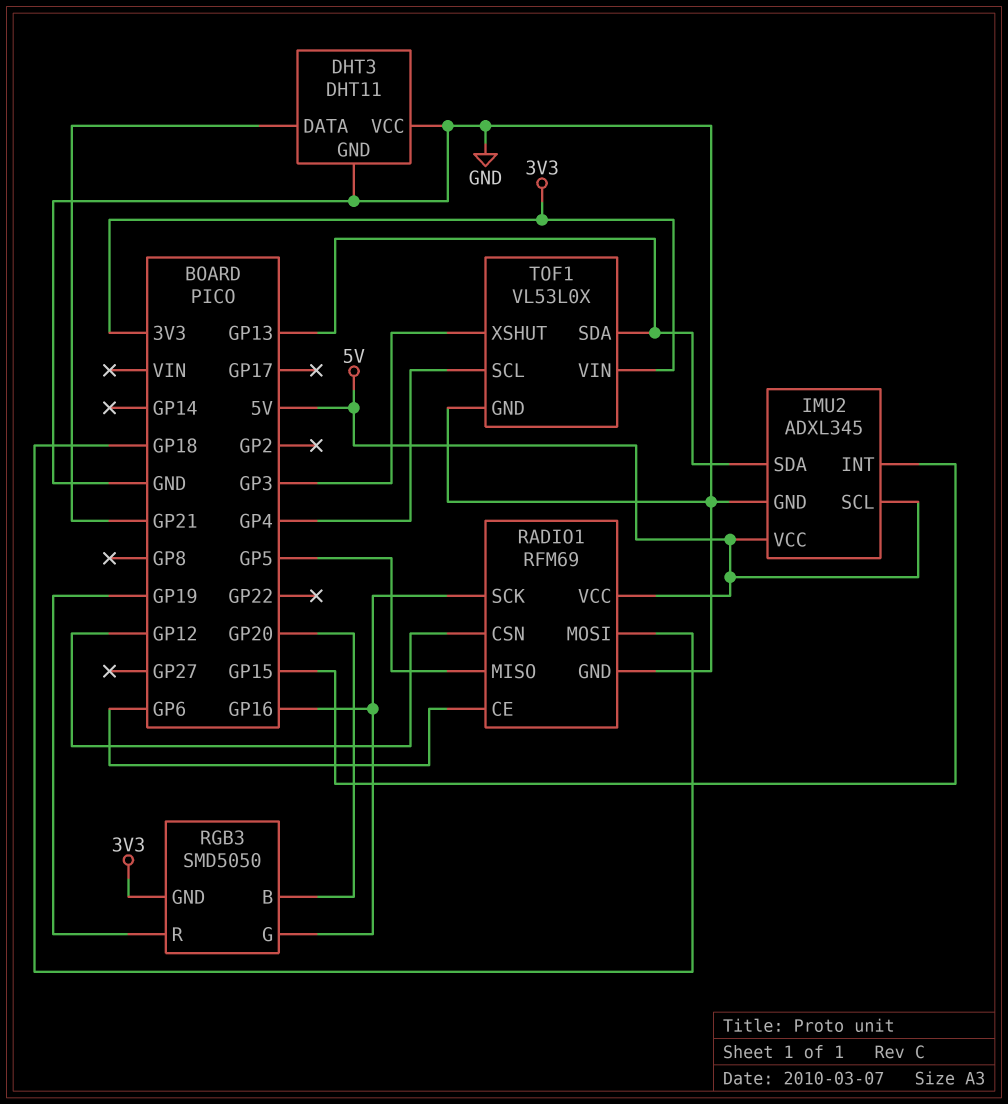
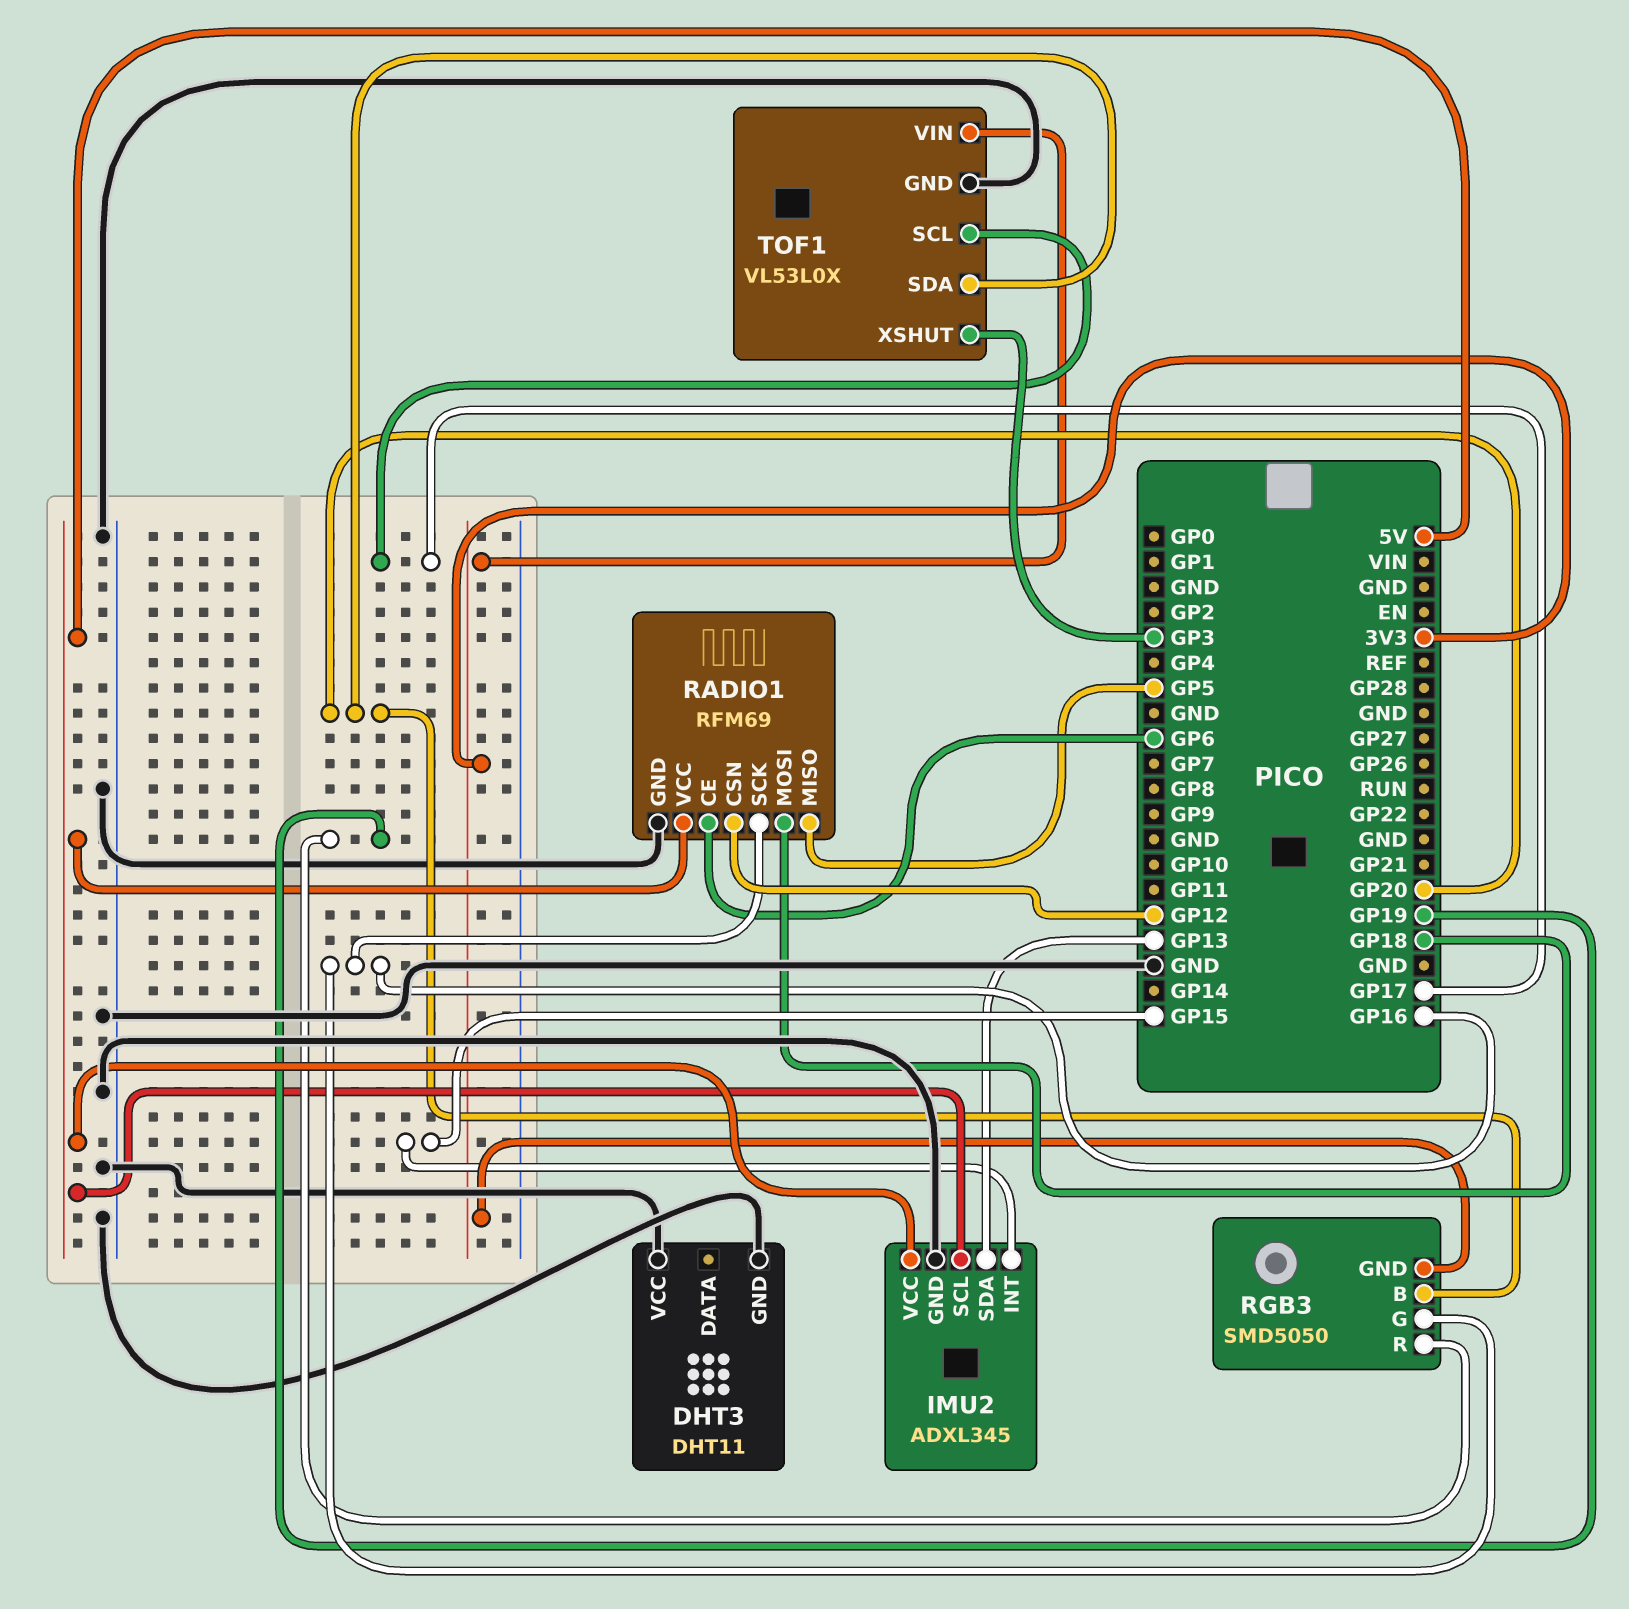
DHT3 pin DATA: GP21 -> none
TOF1 pin SCL: GP4 -> GP17
TOF1 pin SDA: GP13 -> GP20

